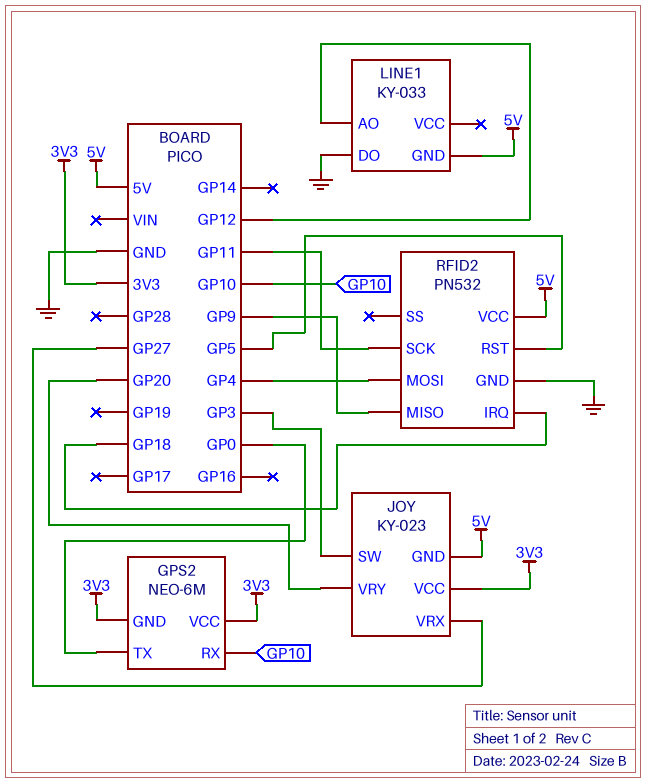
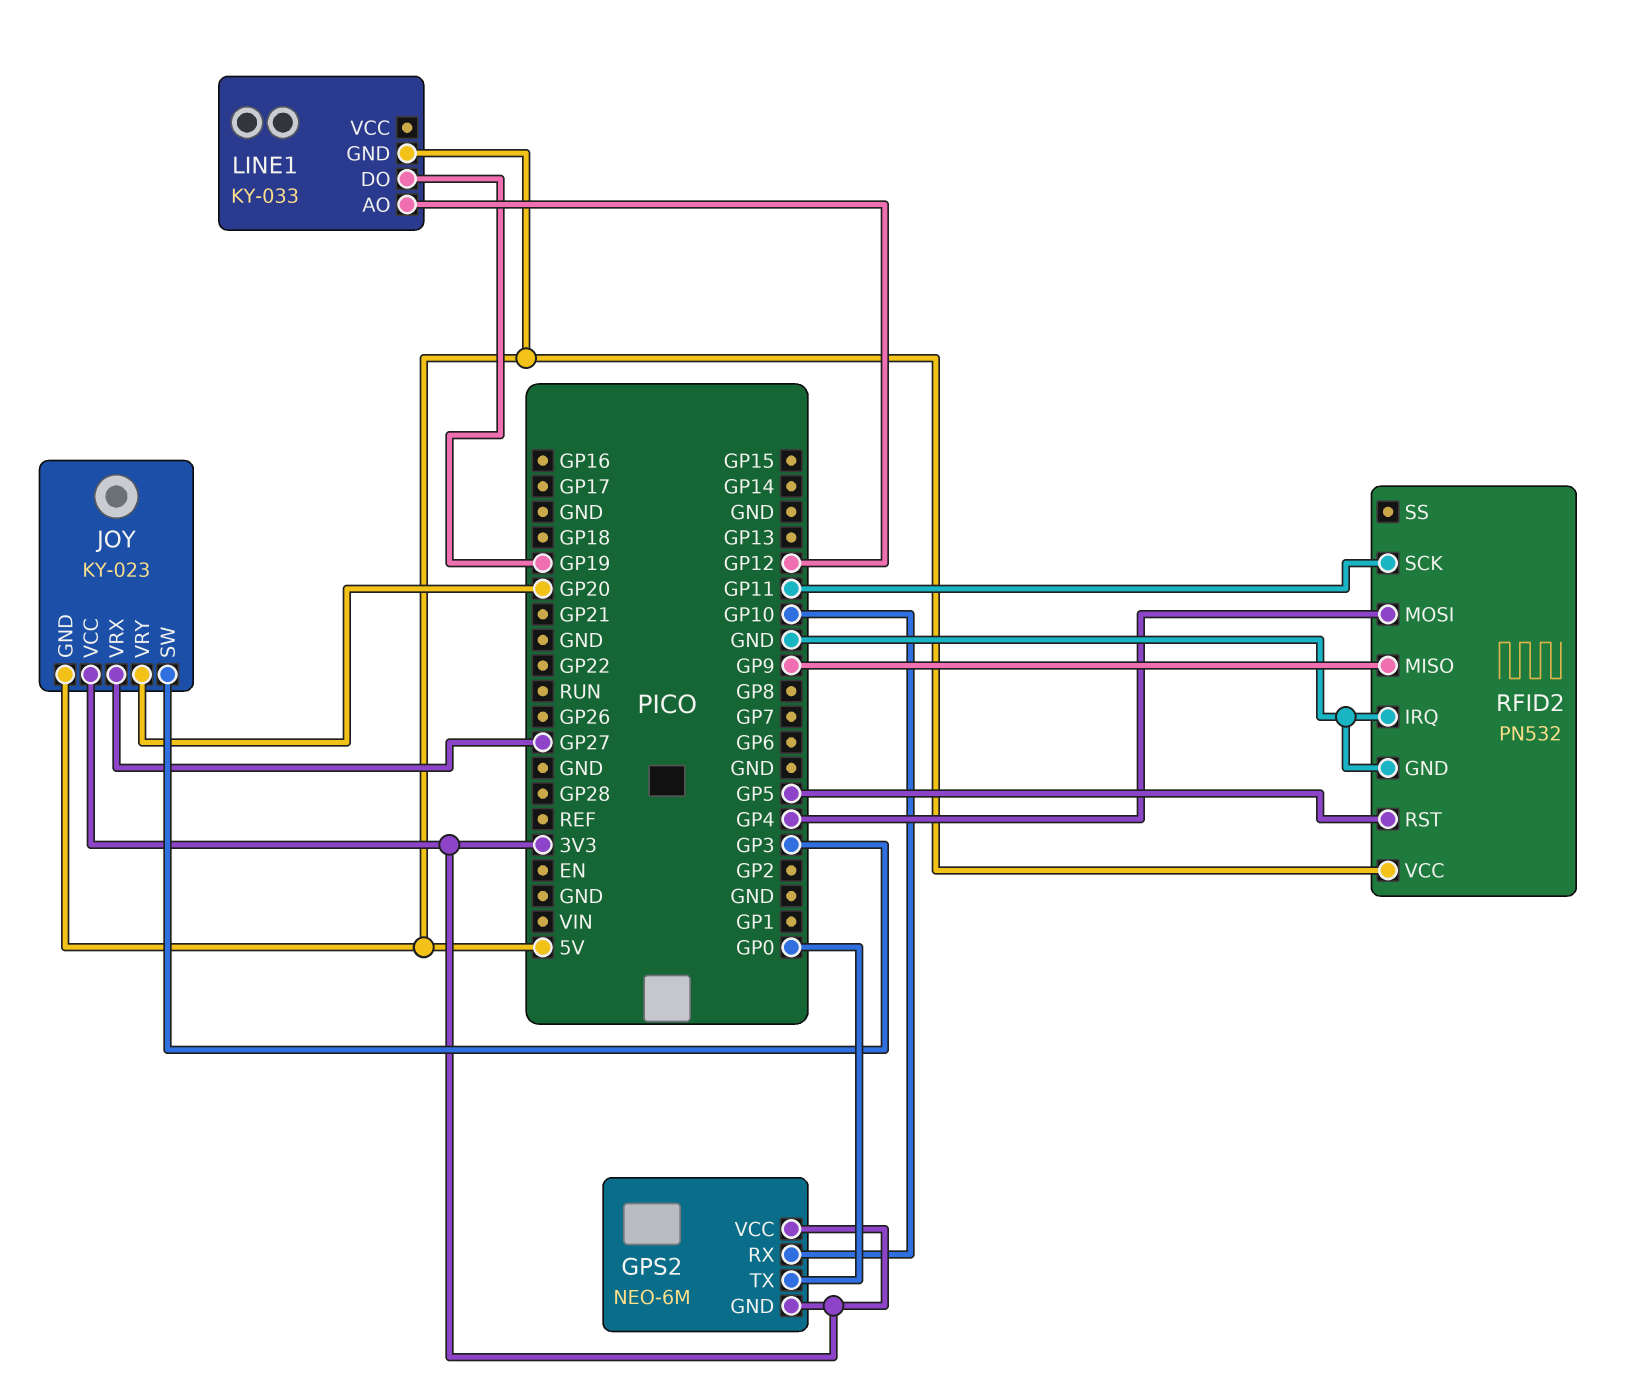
LINE1 pin DO: GND -> GP19
RFID2 pin IRQ: GP18 -> GND

